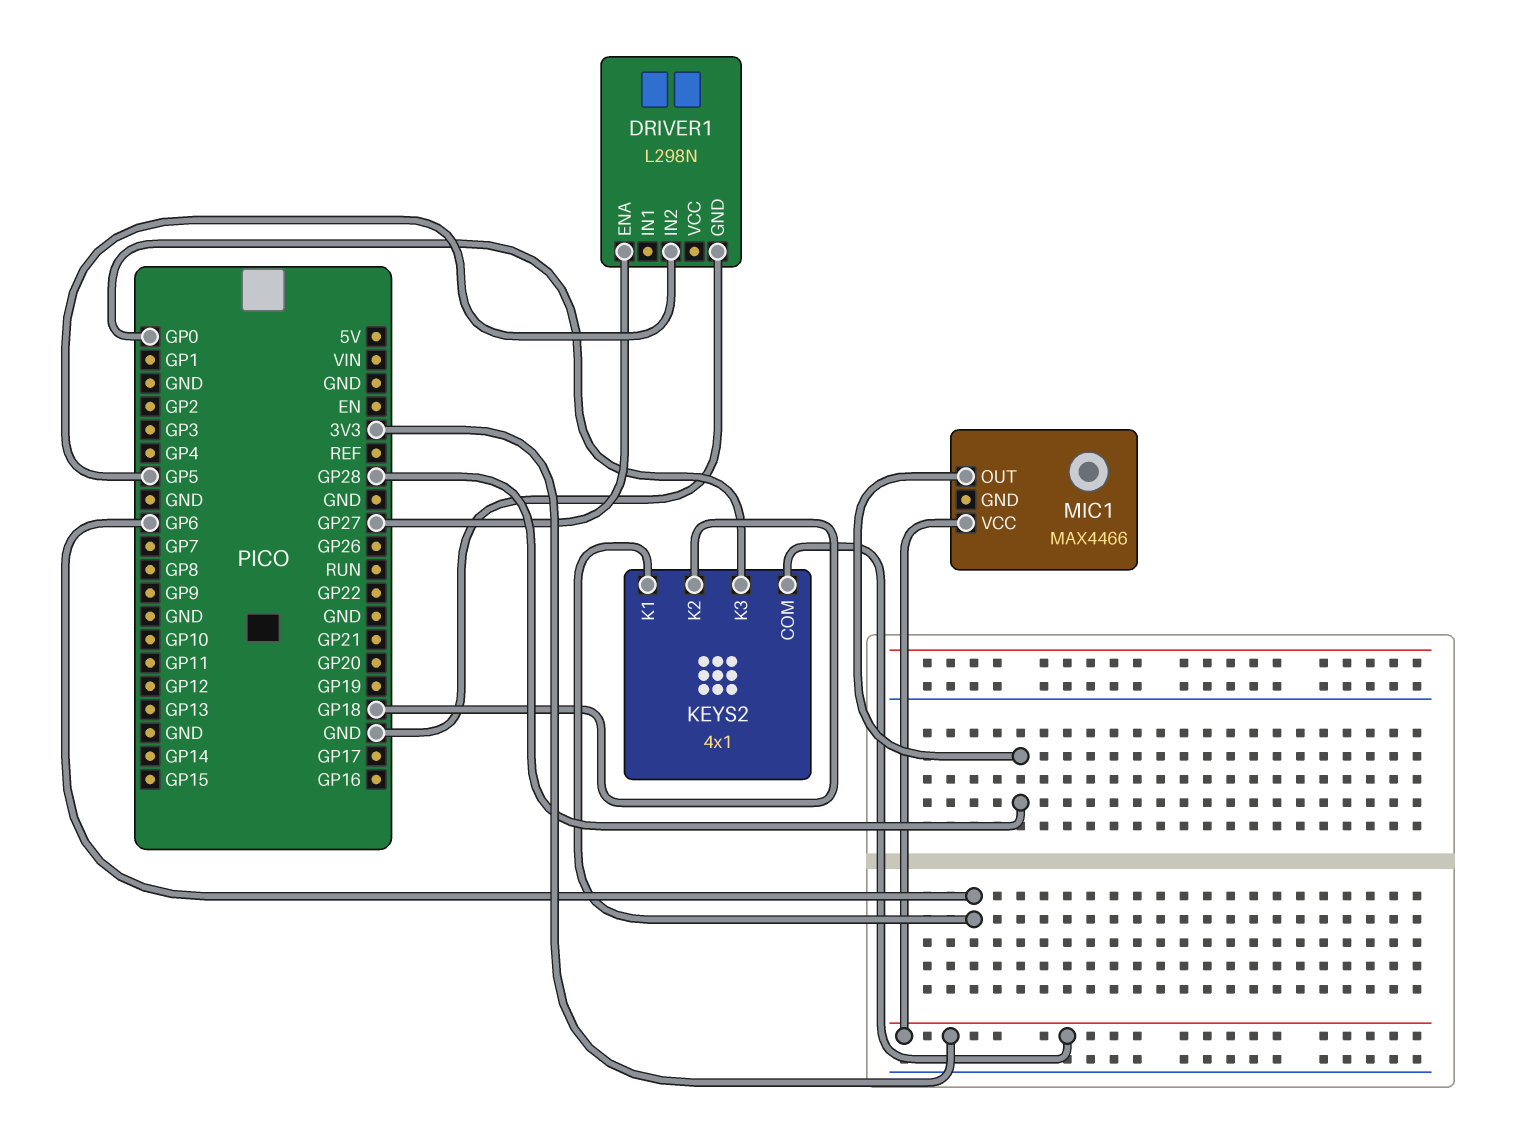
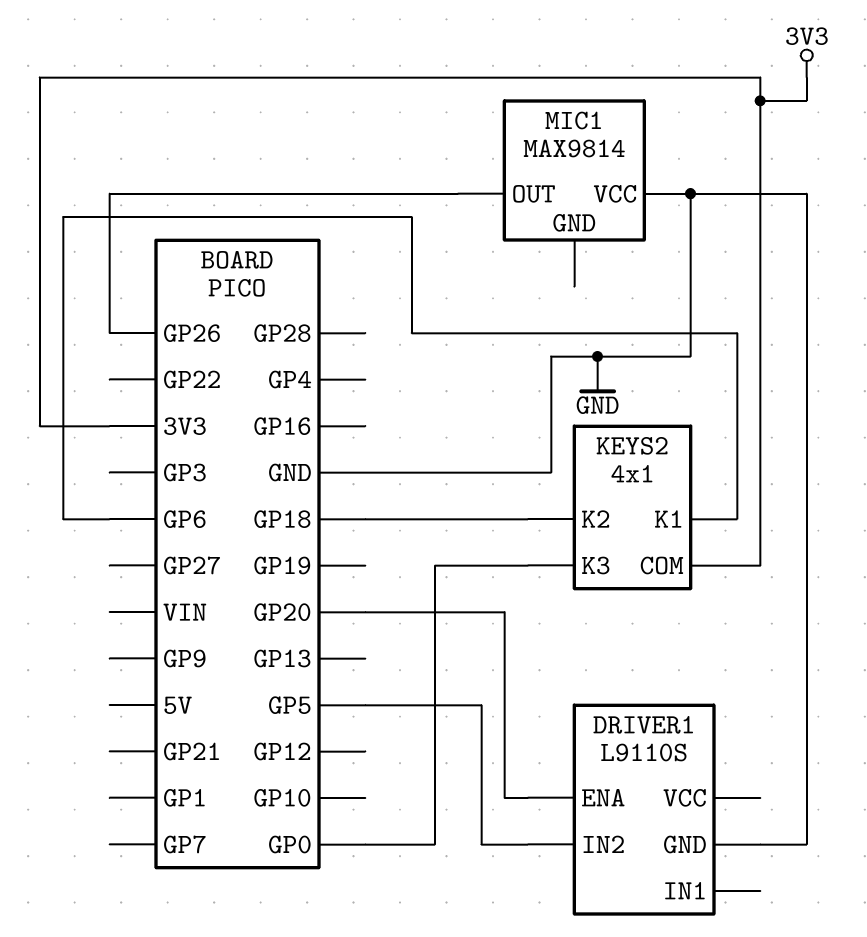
DRIVER1: L298N -> L9110S
DRIVER1 pin ENA: GP27 -> GP20
MIC1: MAX4466 -> MAX9814
MIC1 pin OUT: GP28 -> GP26
MIC1 pin VCC: 3V3 -> GND

